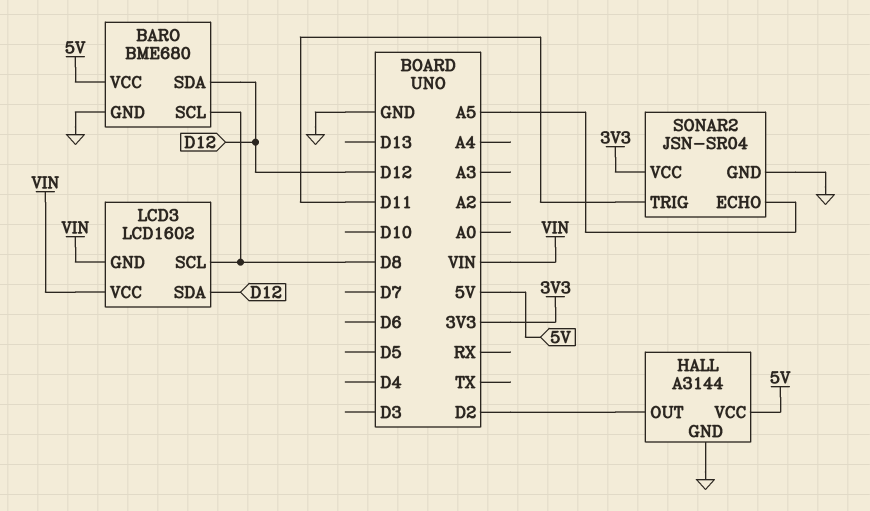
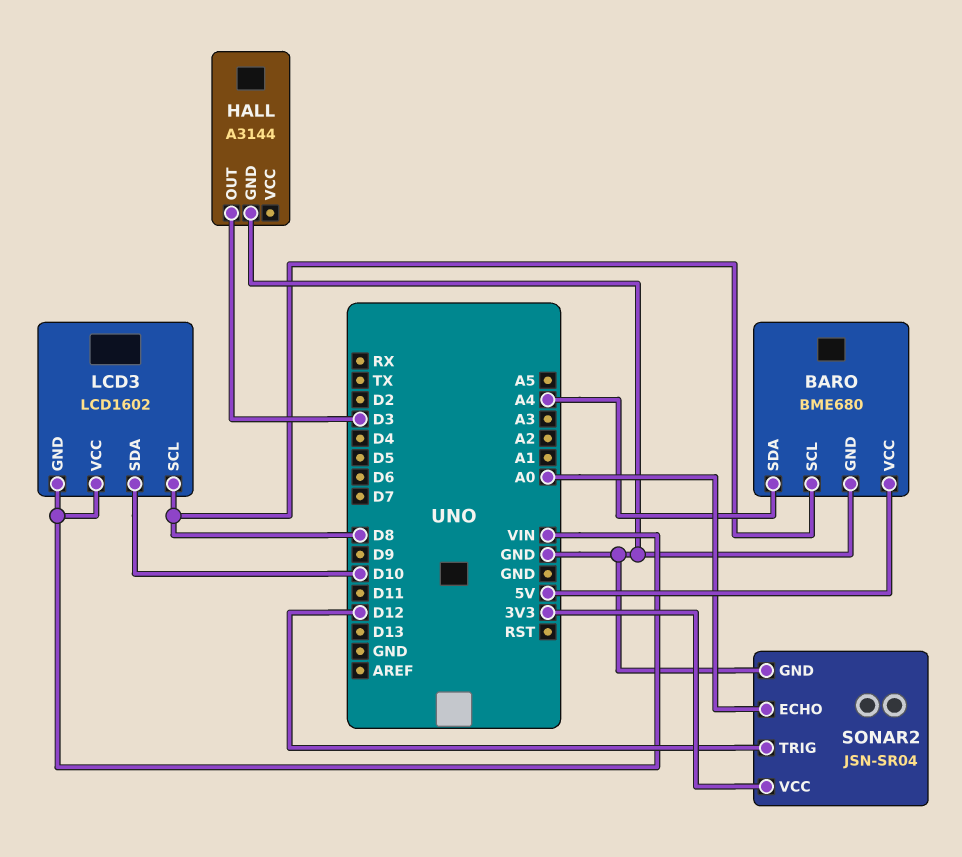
BARO pin SDA: D12 -> A4
HALL pin OUT: D2 -> D3
HALL pin VCC: 5V -> none
LCD3 pin SDA: D12 -> D10
SONAR2 pin ECHO: A5 -> A0
SONAR2 pin TRIG: D11 -> D12

